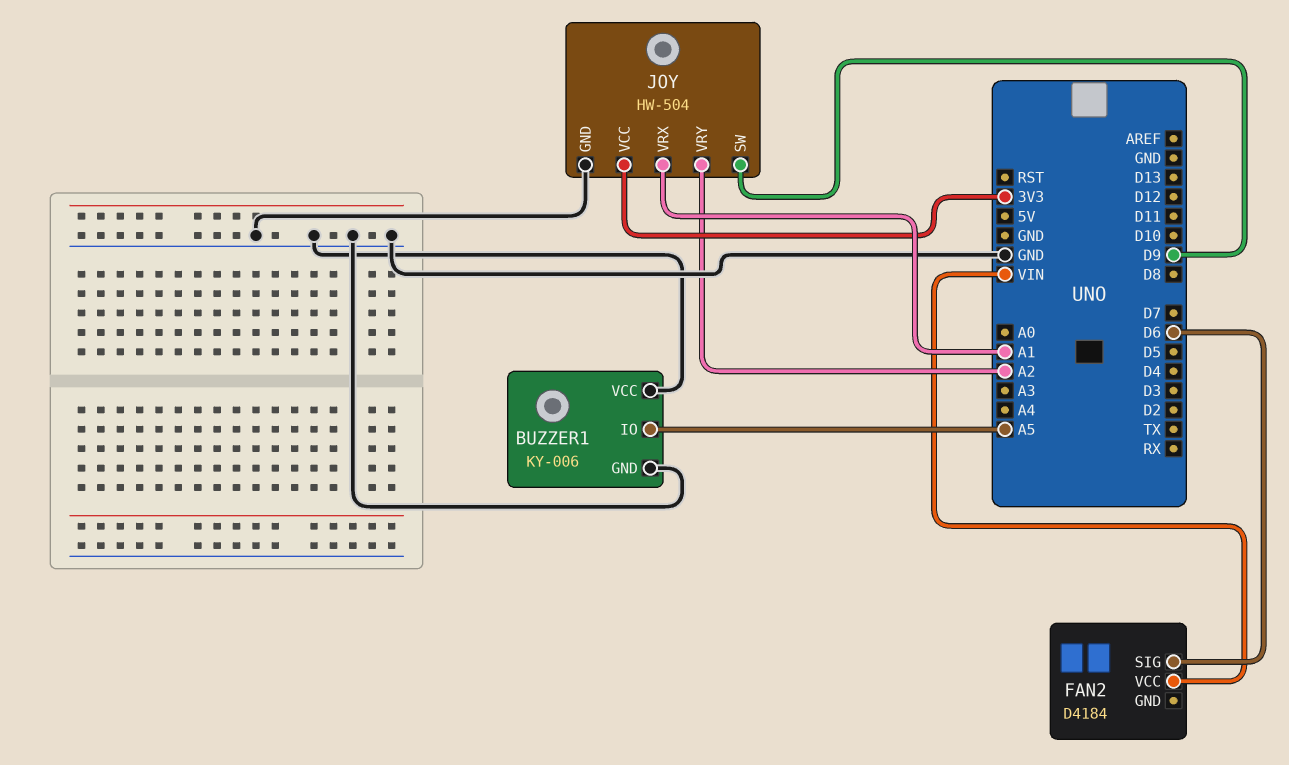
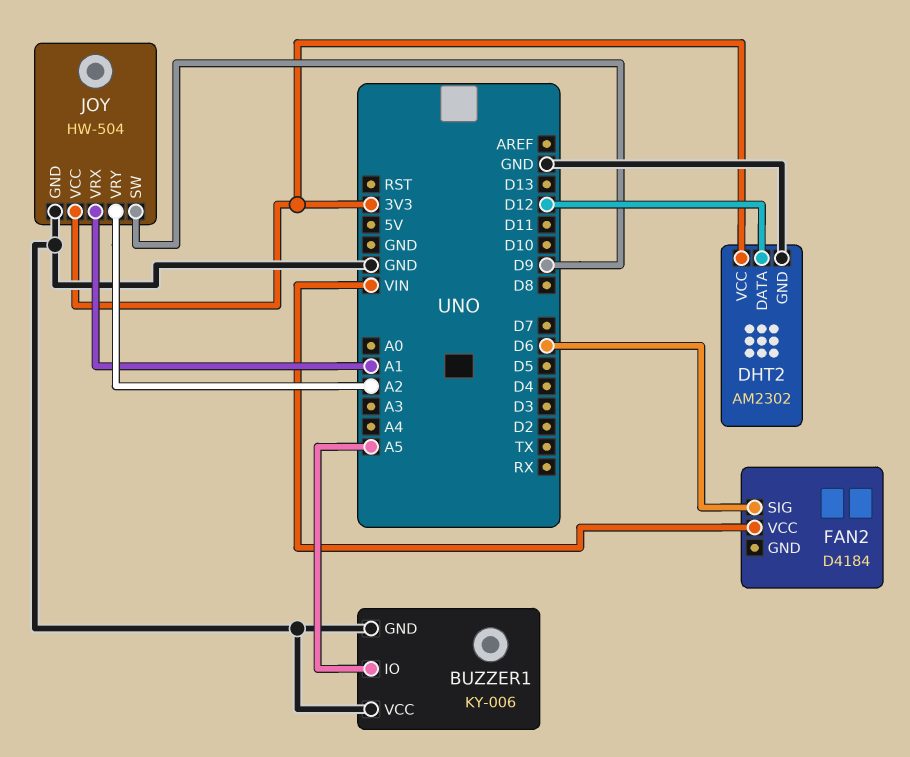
DHT2: none -> AM2302
DHT2 pin DATA: none -> D12
DHT2 pin GND: none -> GND
DHT2 pin VCC: none -> 3V3

